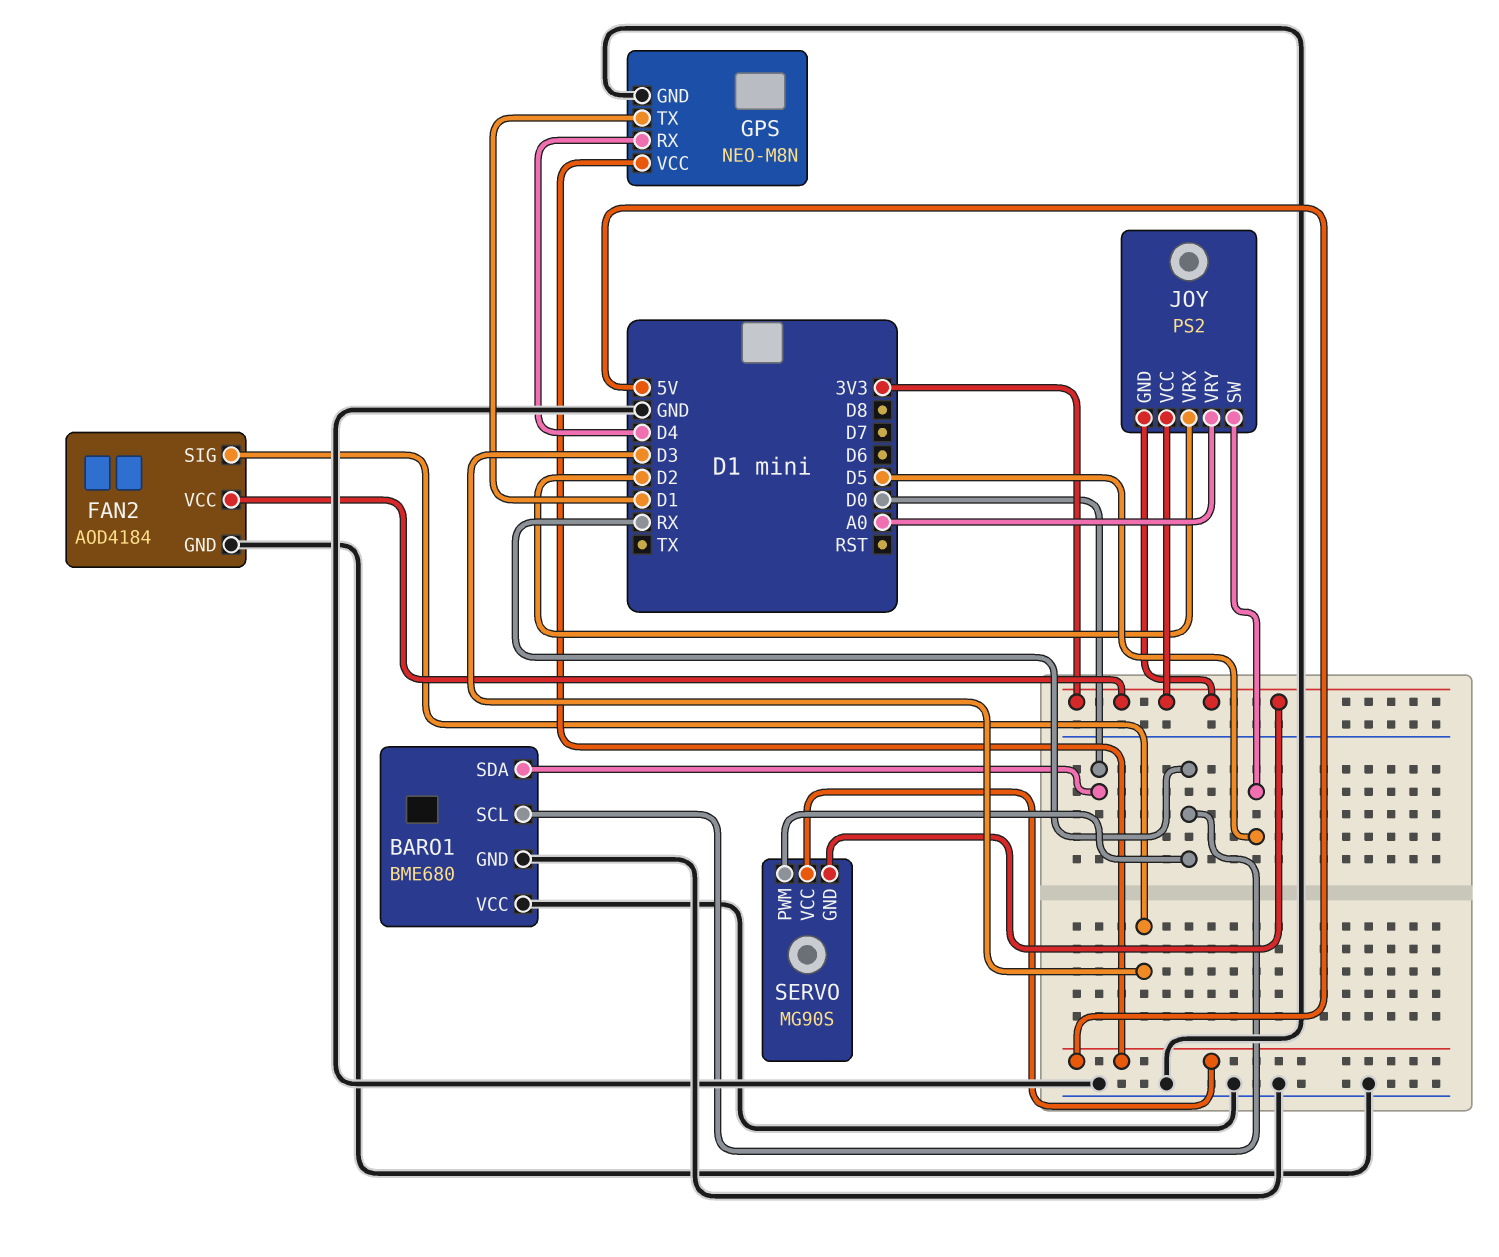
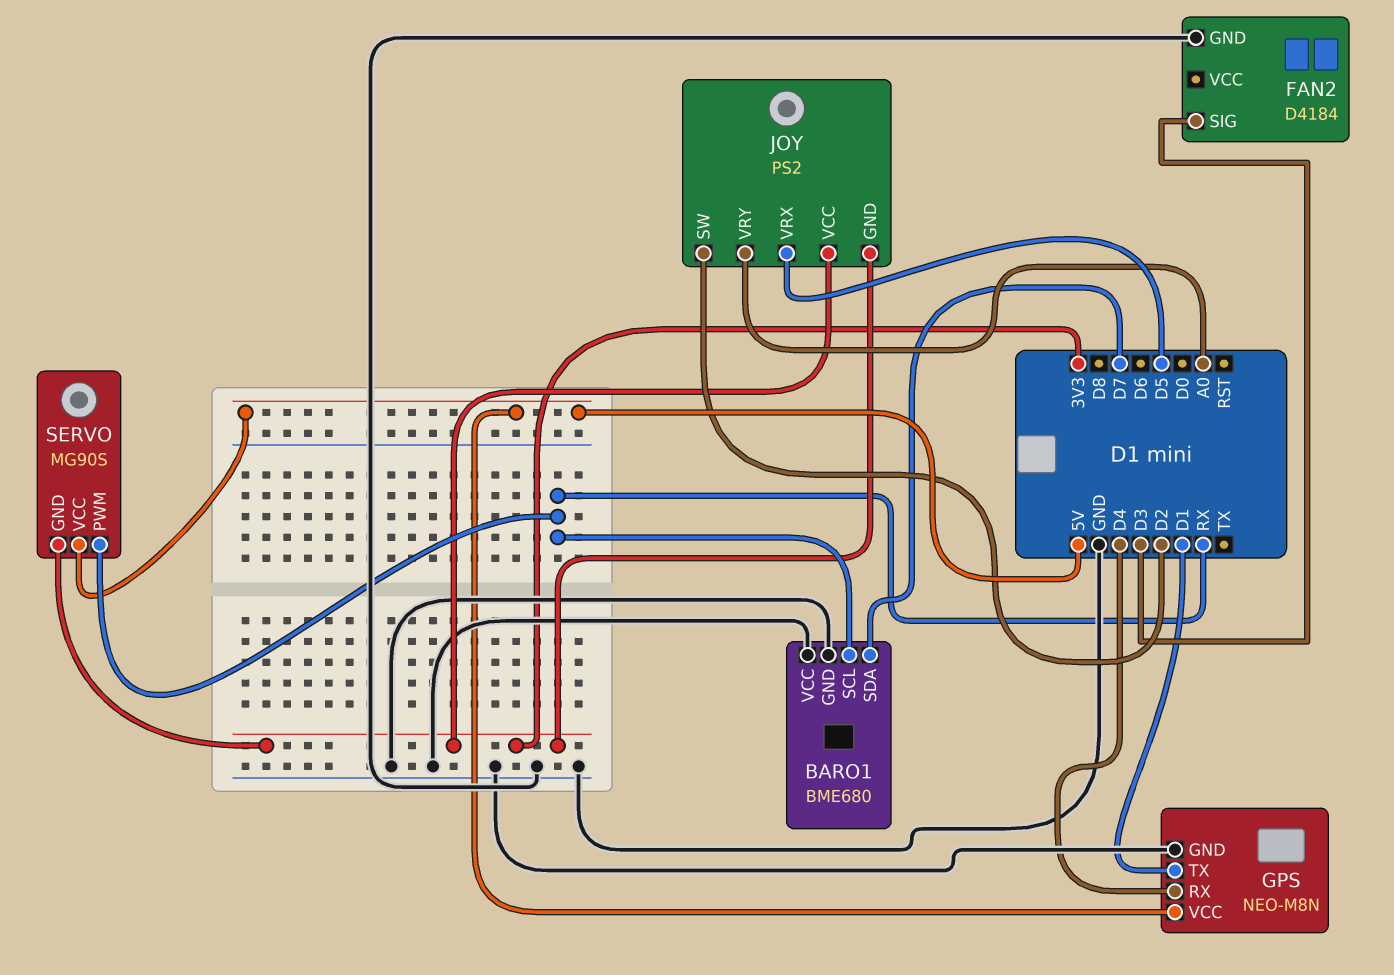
BARO1 pin SDA: D0 -> D7
FAN2: AOD4184 -> D4184
FAN2 pin VCC: 3V3 -> none
JOY pin SW: D5 -> D2
JOY pin VRX: D2 -> D5

